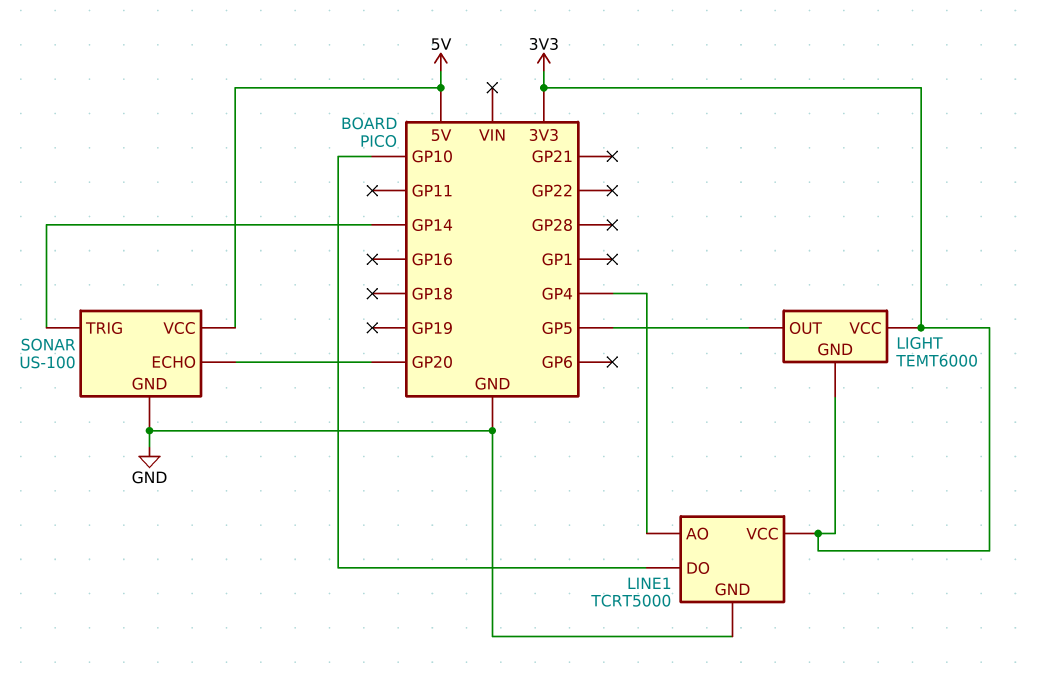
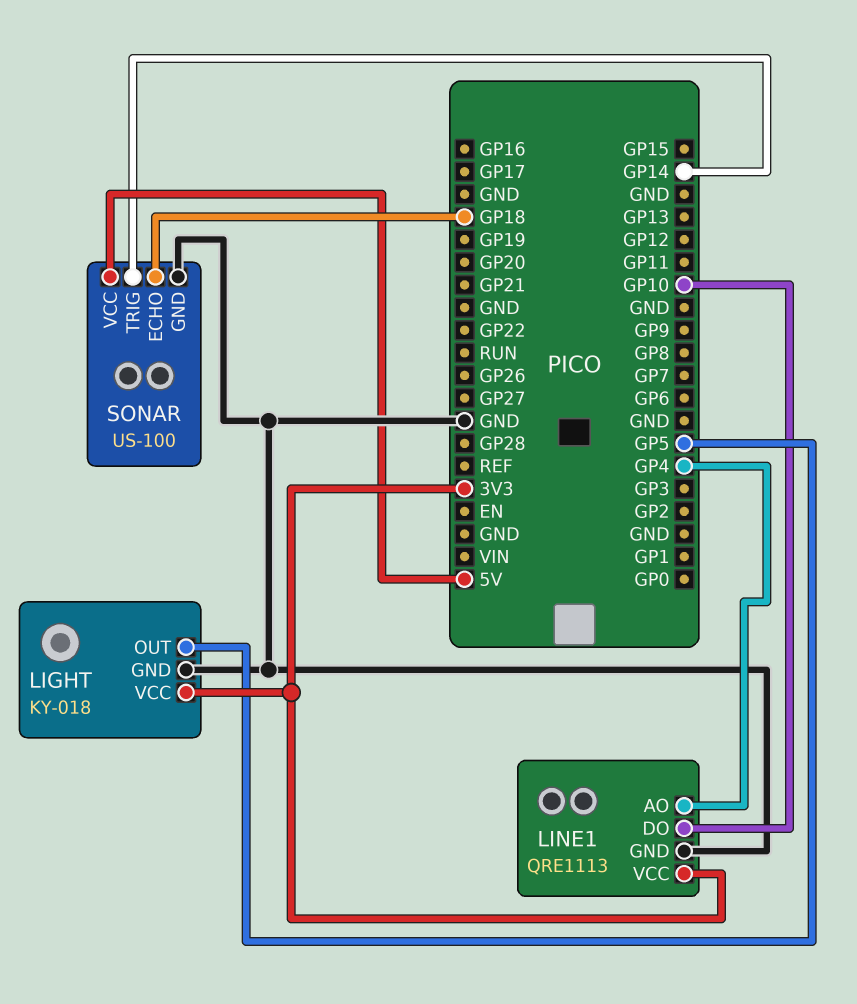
LIGHT: TEMT6000 -> KY-018
LIGHT pin GND: 3V3 -> GND
LINE1: TCRT5000 -> QRE1113
SONAR pin ECHO: GP20 -> GP18

